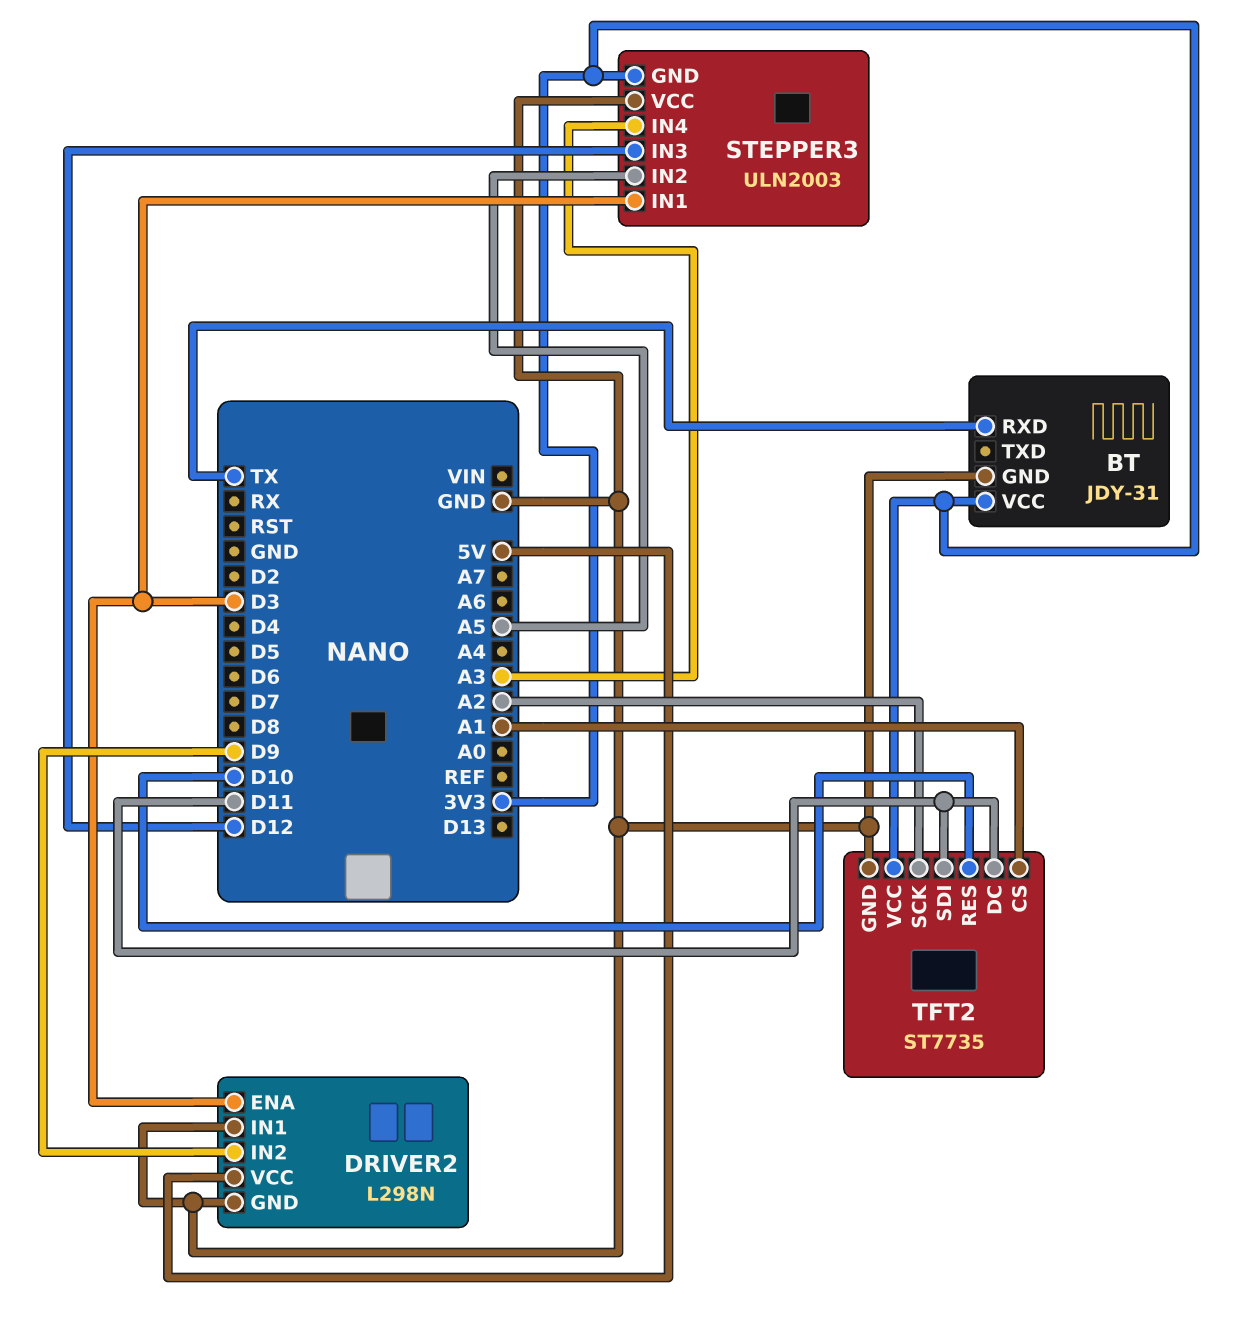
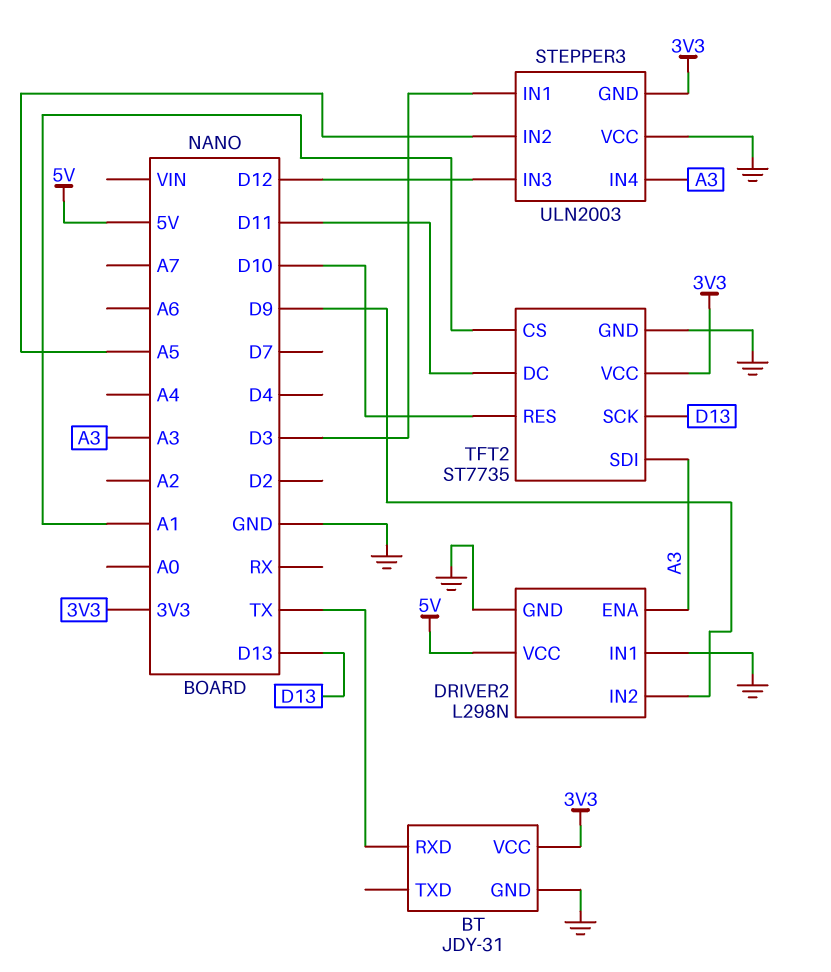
DRIVER2 pin ENA: D3 -> A3
TFT2 pin SCK: A2 -> D13
TFT2 pin SDI: D11 -> A3

